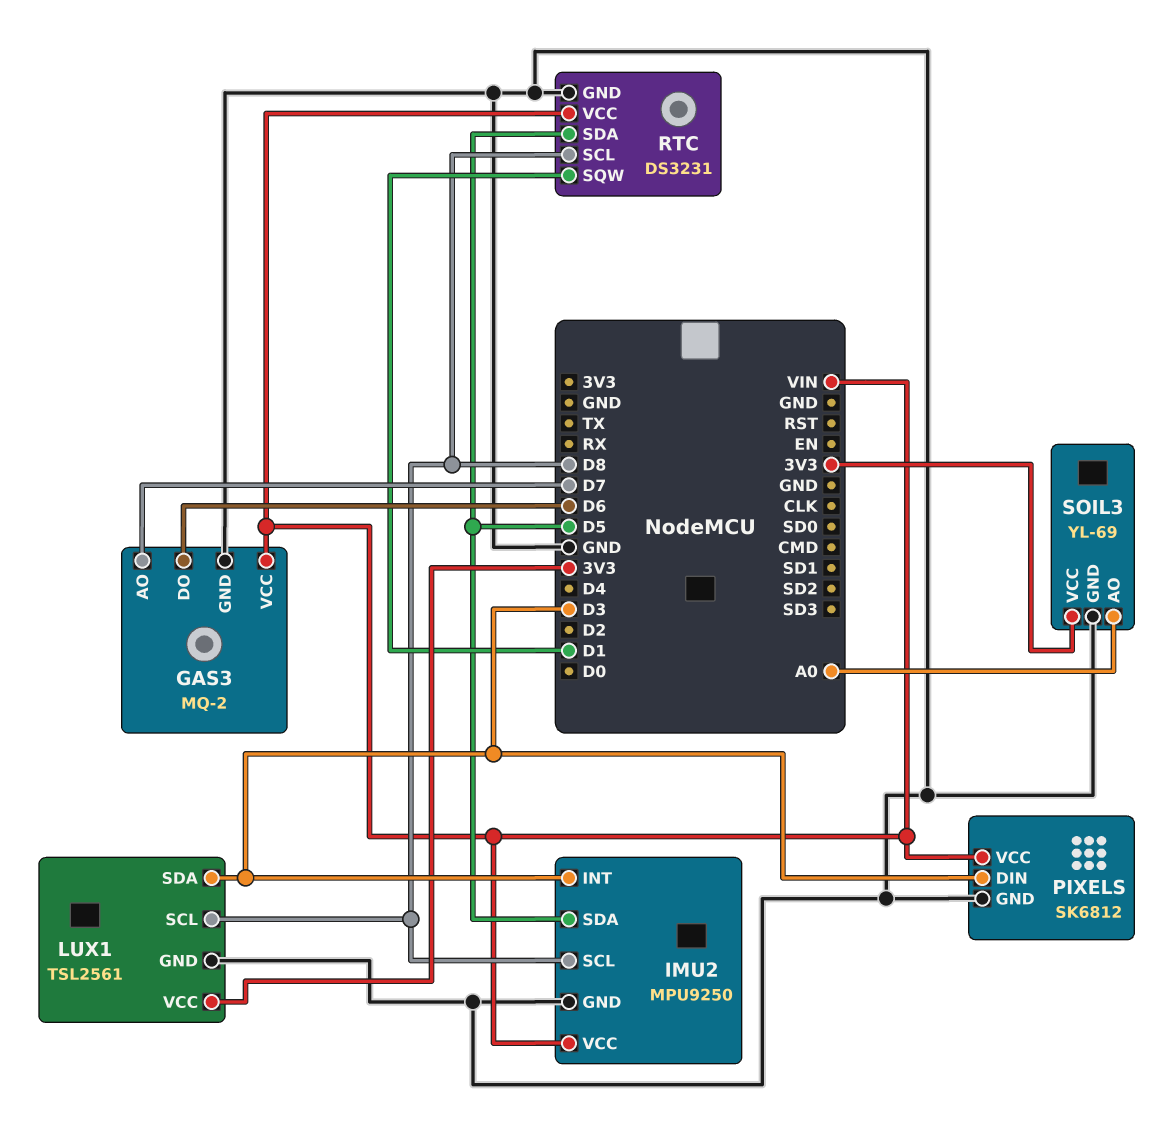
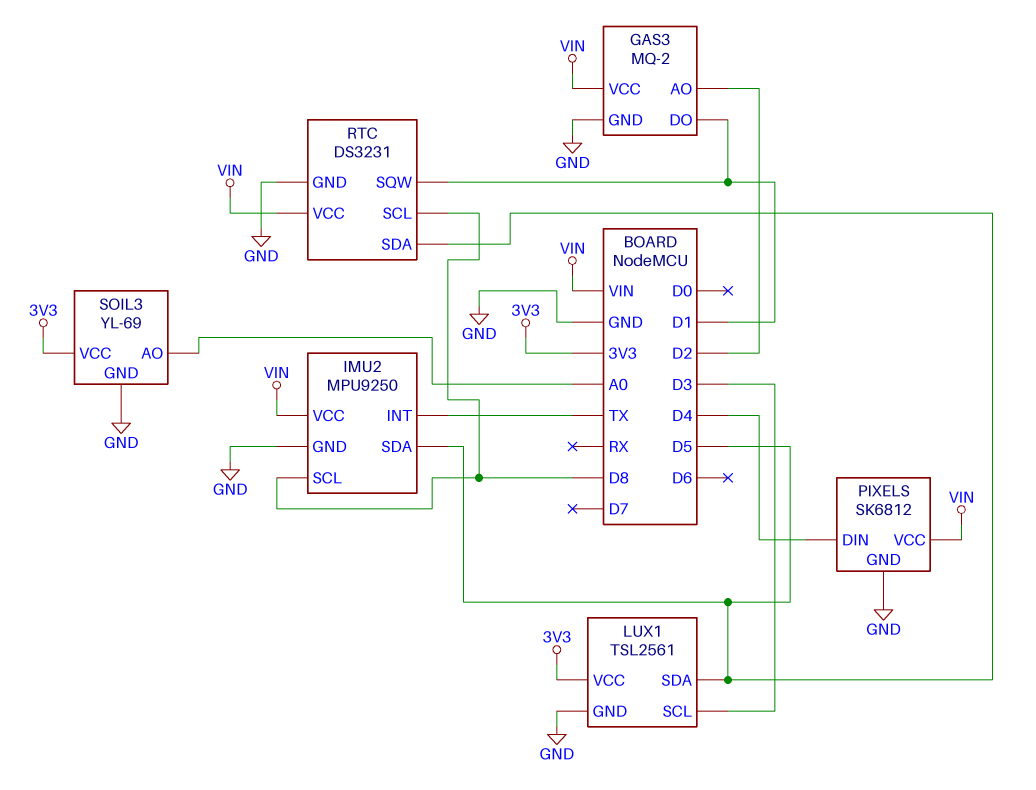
GAS3 pin AO: D7 -> D2
GAS3 pin DO: D6 -> D1
IMU2 pin INT: D3 -> TX
LUX1 pin SCL: D8 -> D3
LUX1 pin SDA: D3 -> D5
PIXELS pin DIN: D3 -> D4

